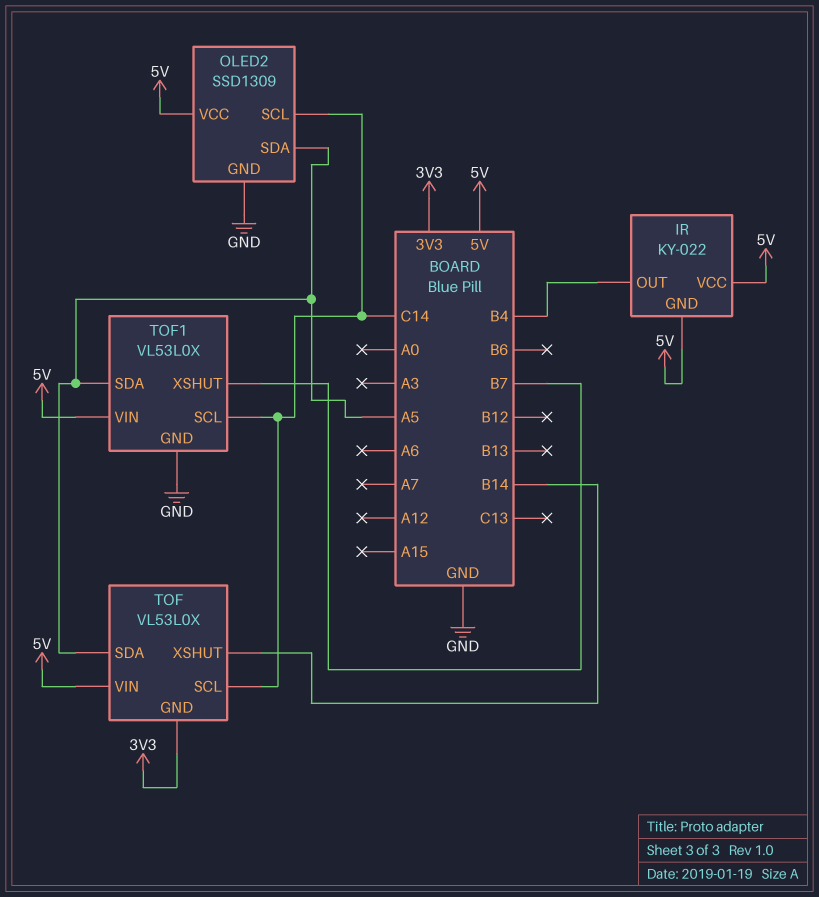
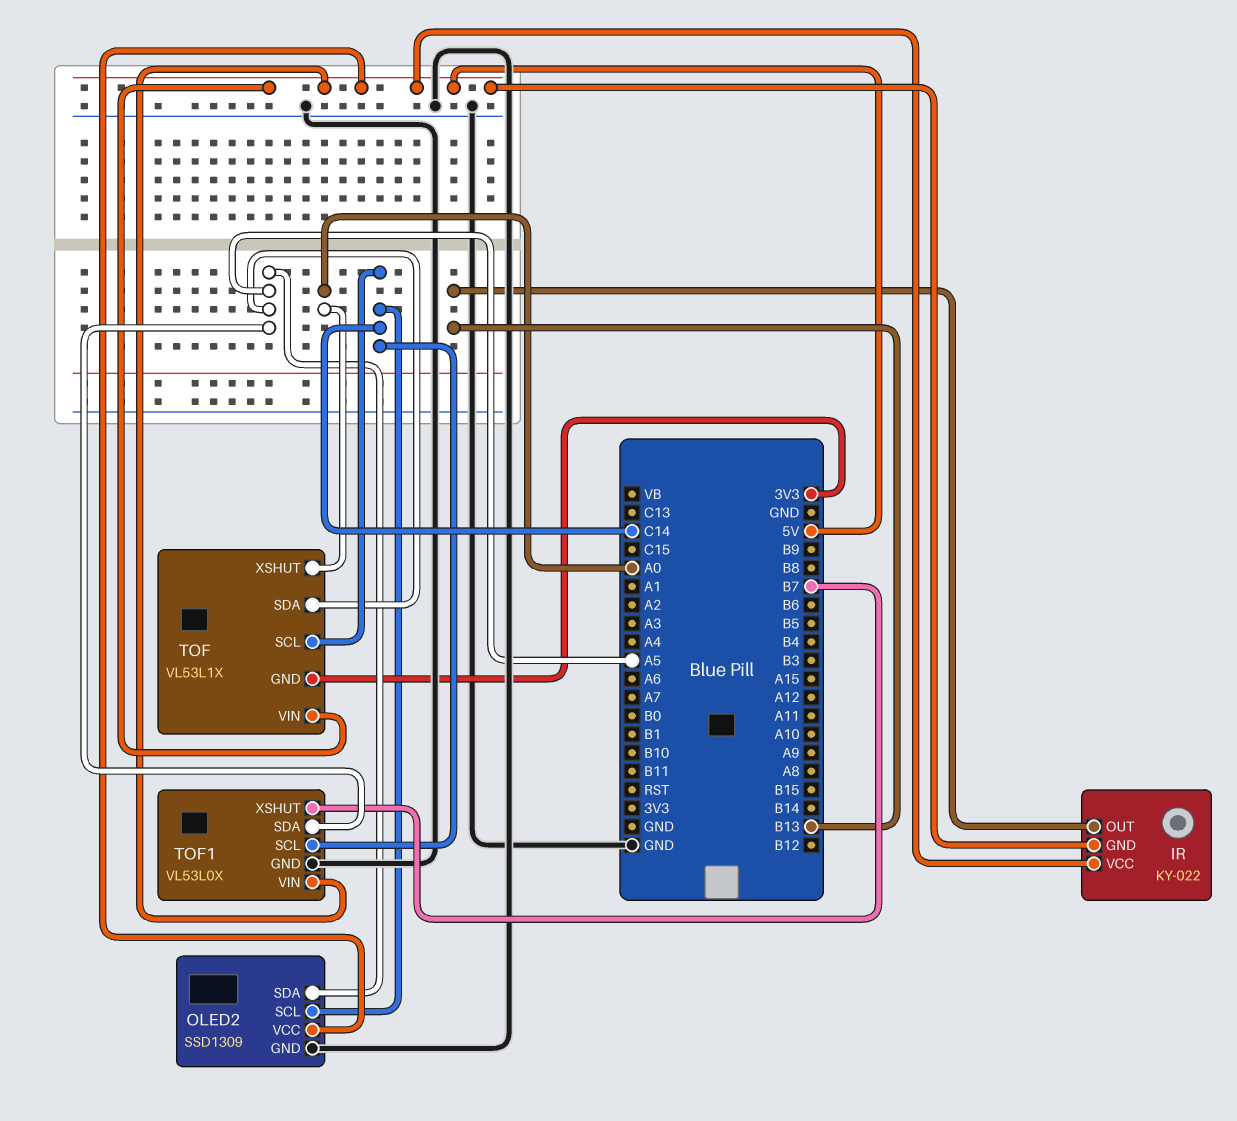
IR pin OUT: B4 -> B13
TOF: VL53L0X -> VL53L1X
TOF pin XSHUT: B14 -> A0

